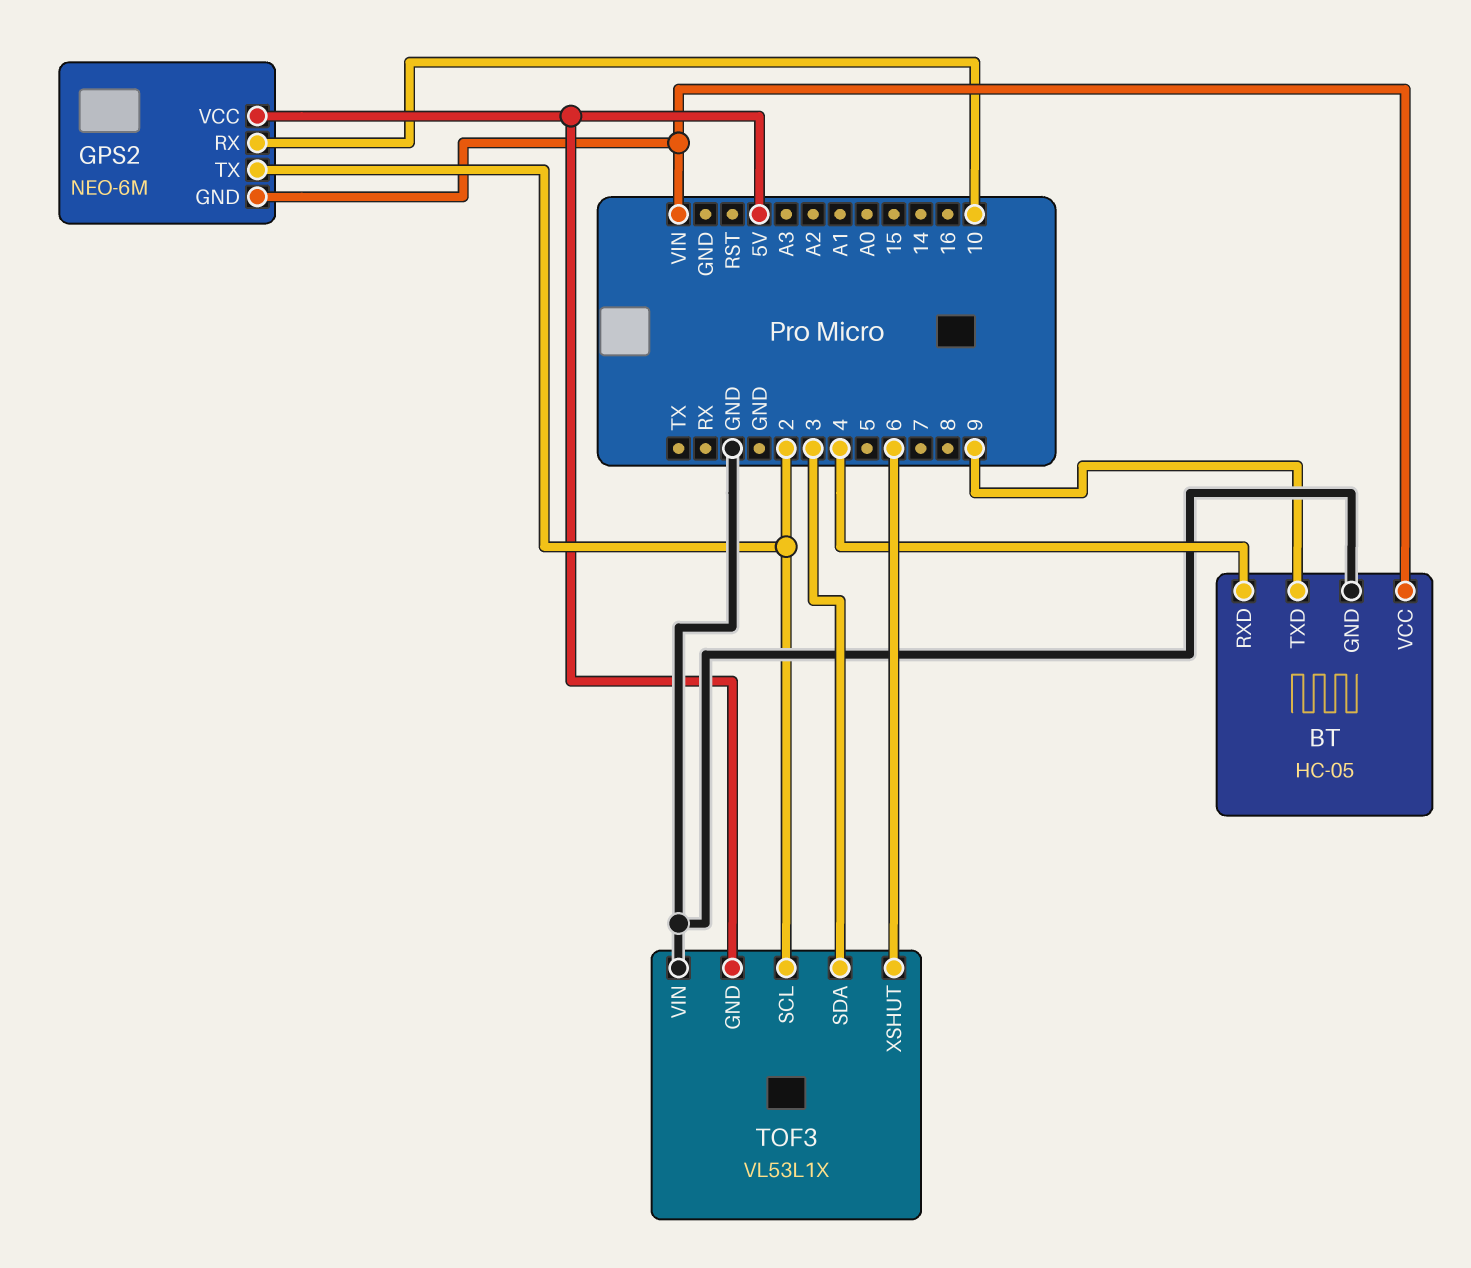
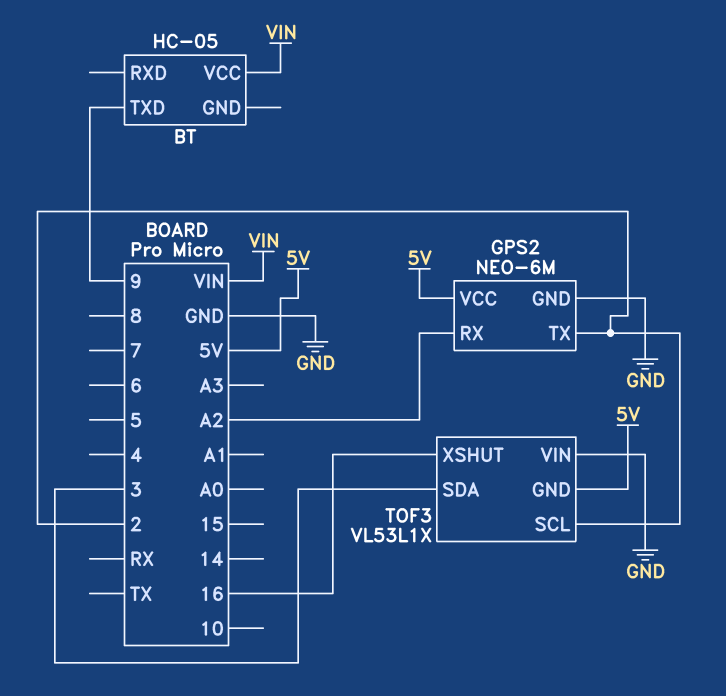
BT pin GND: GND -> none
BT pin RXD: 4 -> none
GPS2 pin GND: VIN -> GND
GPS2 pin RX: 10 -> A2
TOF3 pin XSHUT: 6 -> 16

